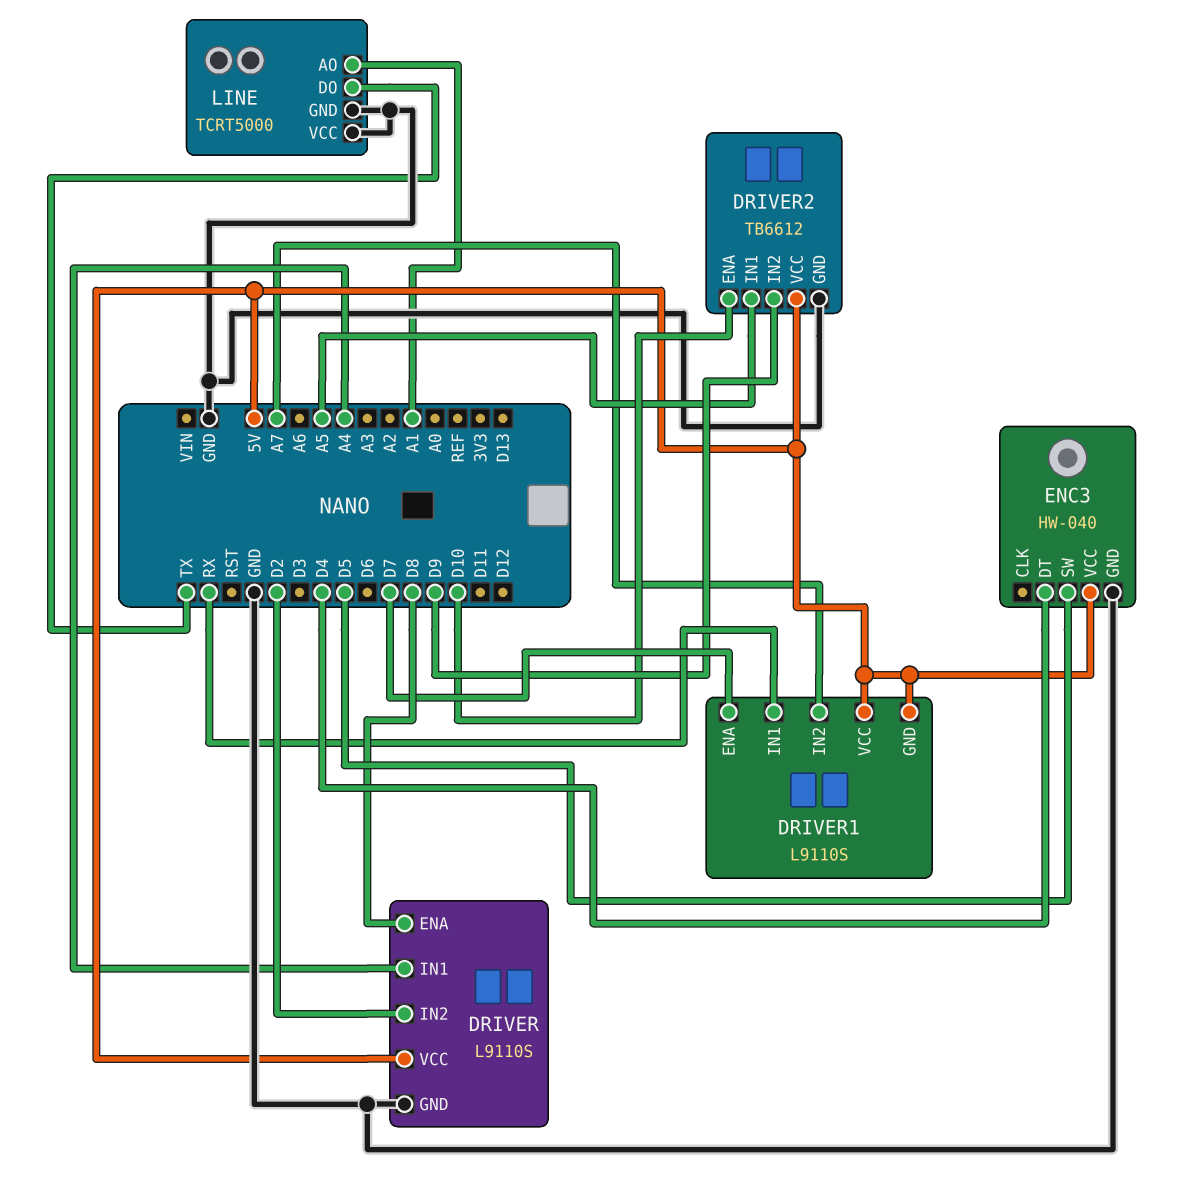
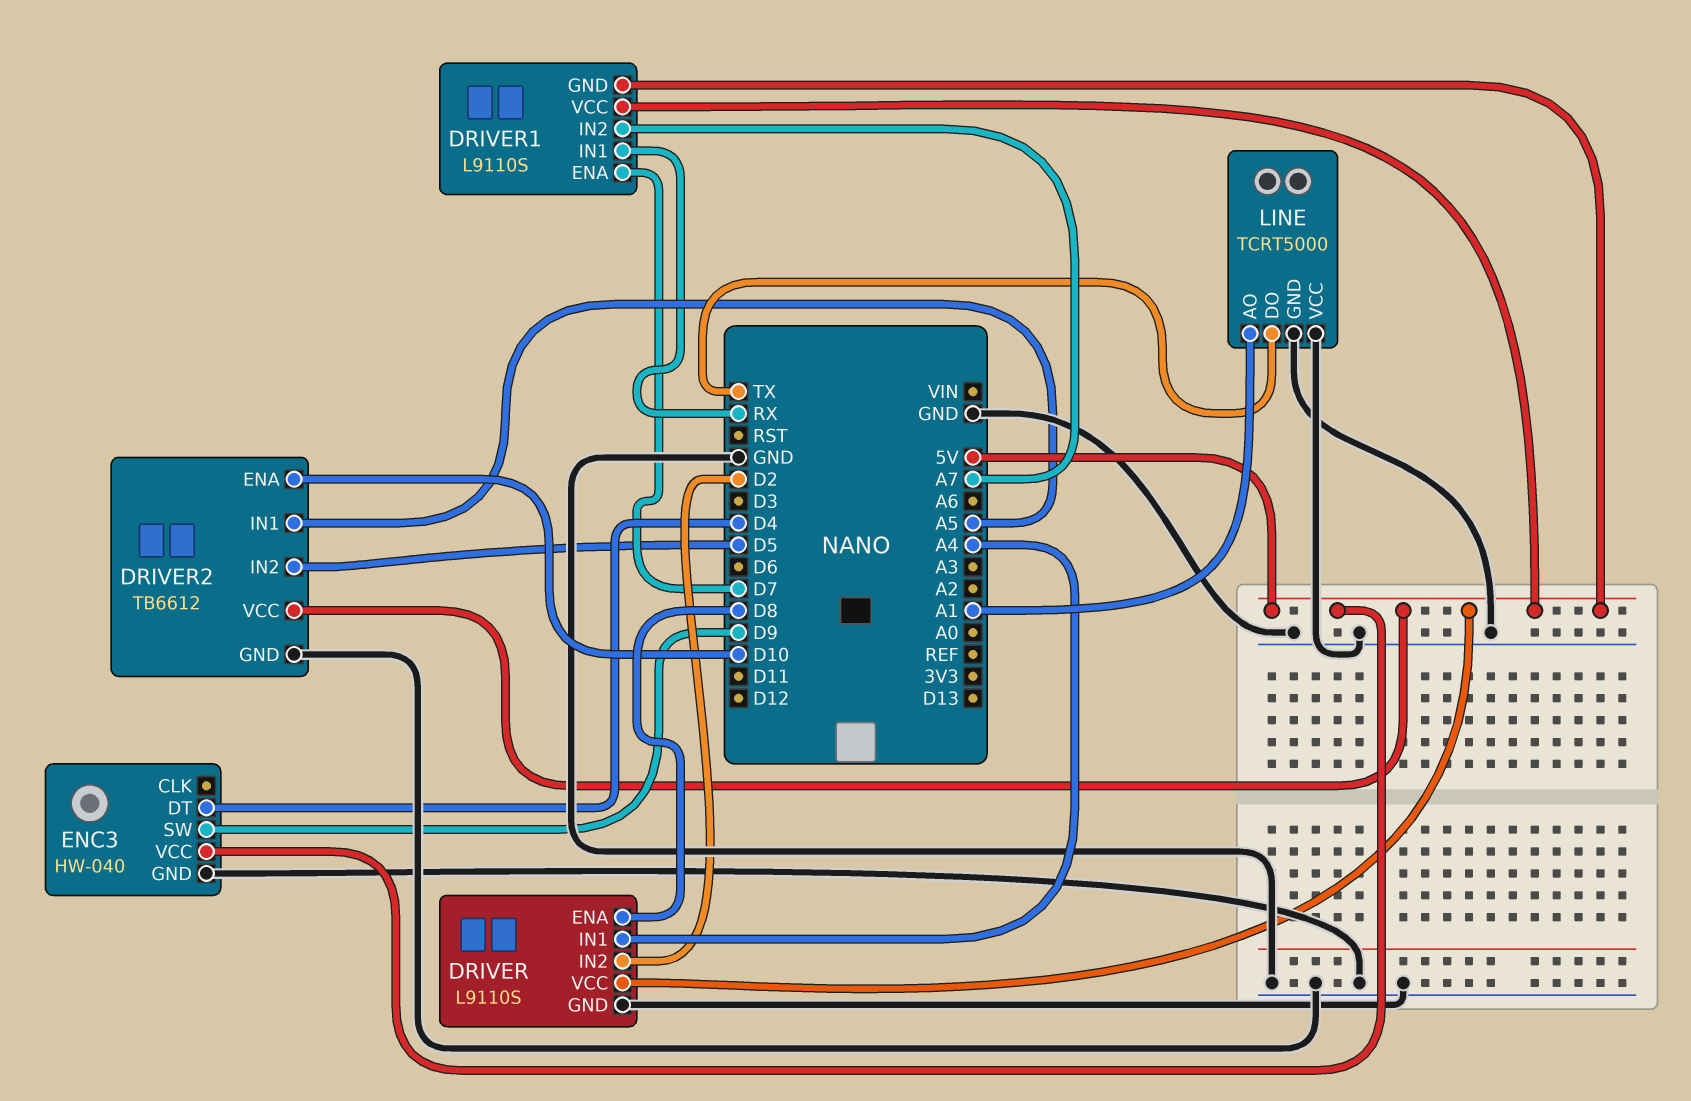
DRIVER2 pin IN2: D9 -> D5
ENC3 pin SW: D5 -> D9

